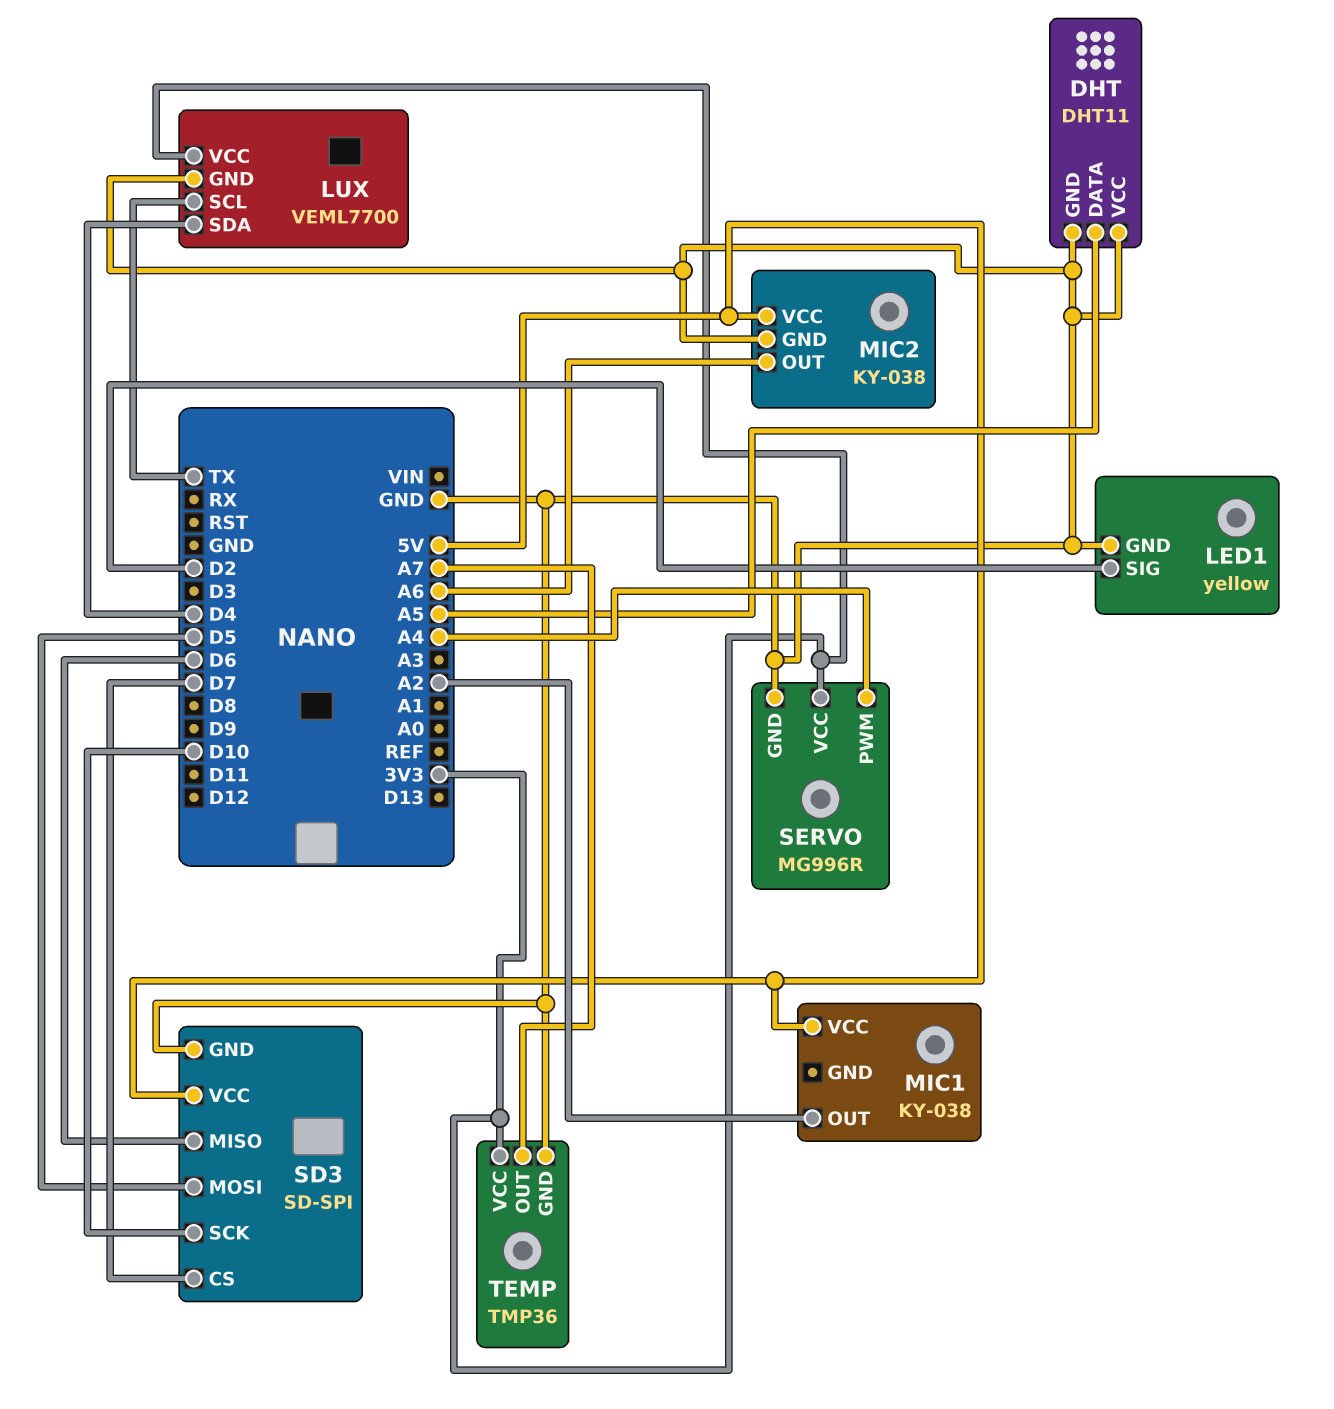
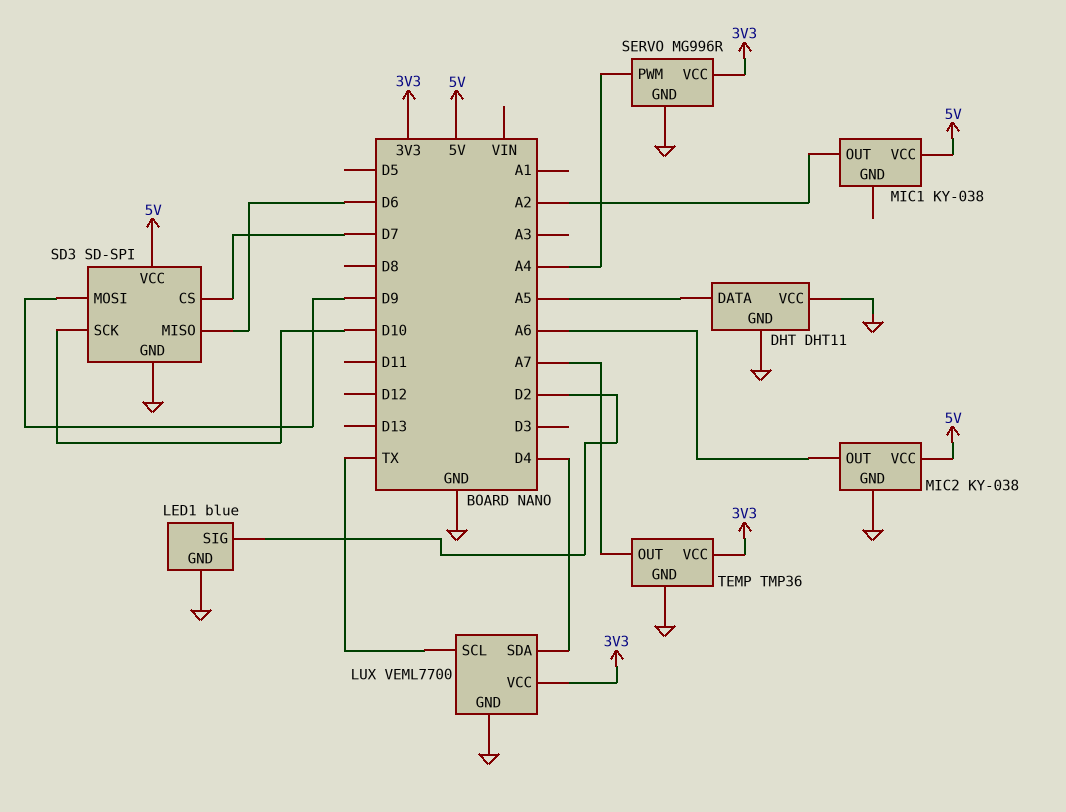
LED1: yellow -> blue
SD3 pin MOSI: D5 -> D9

